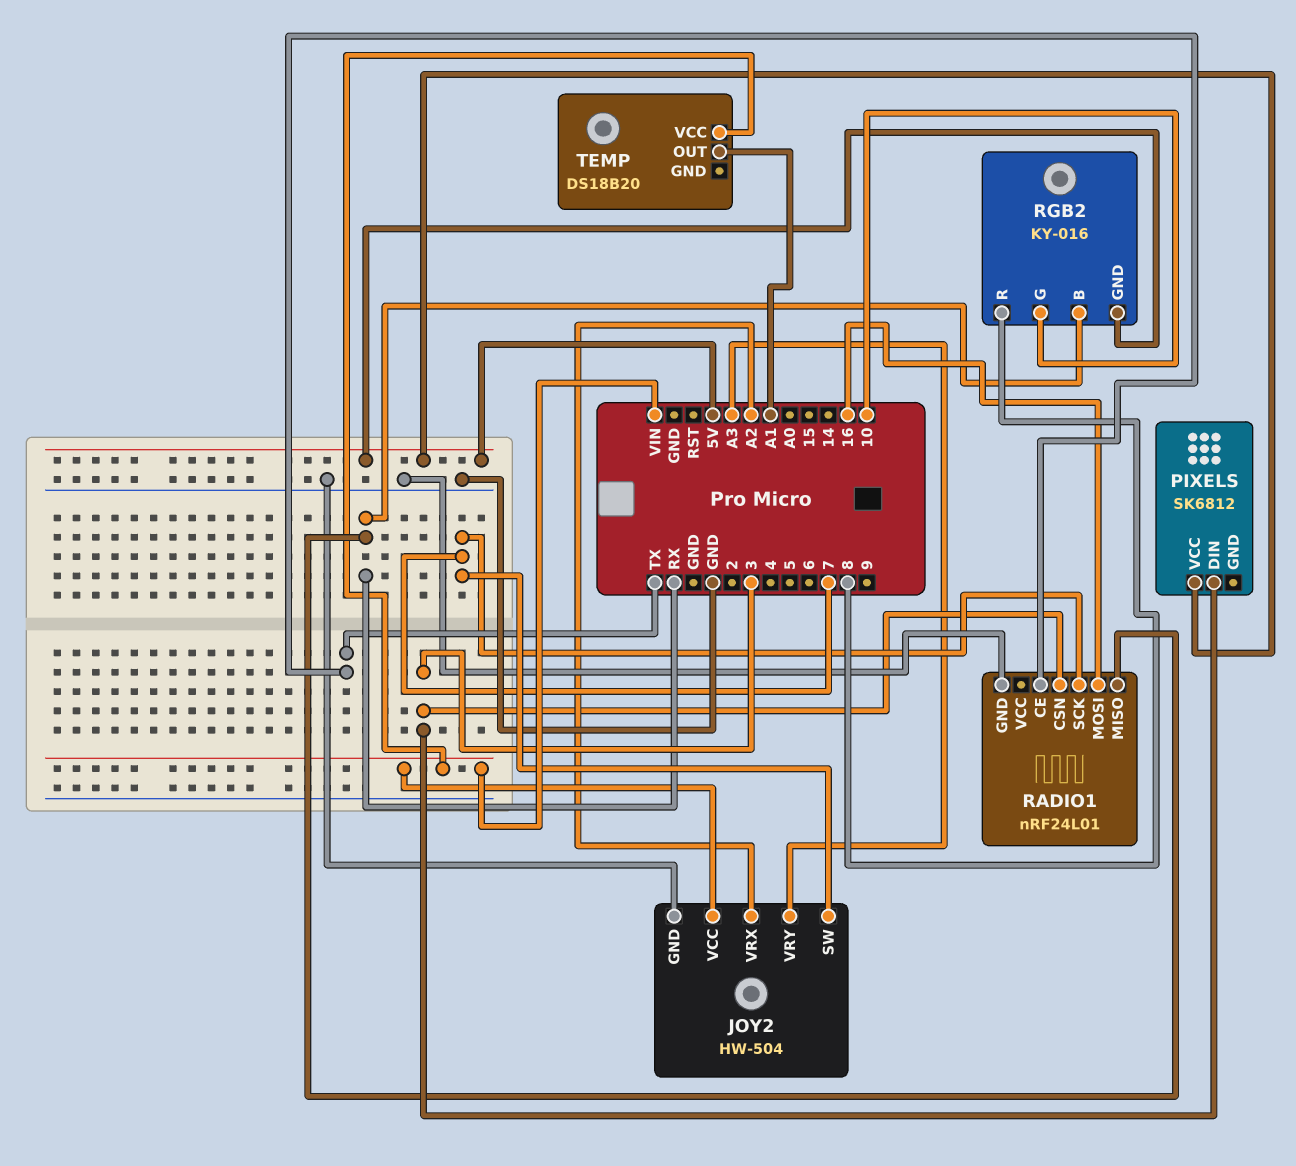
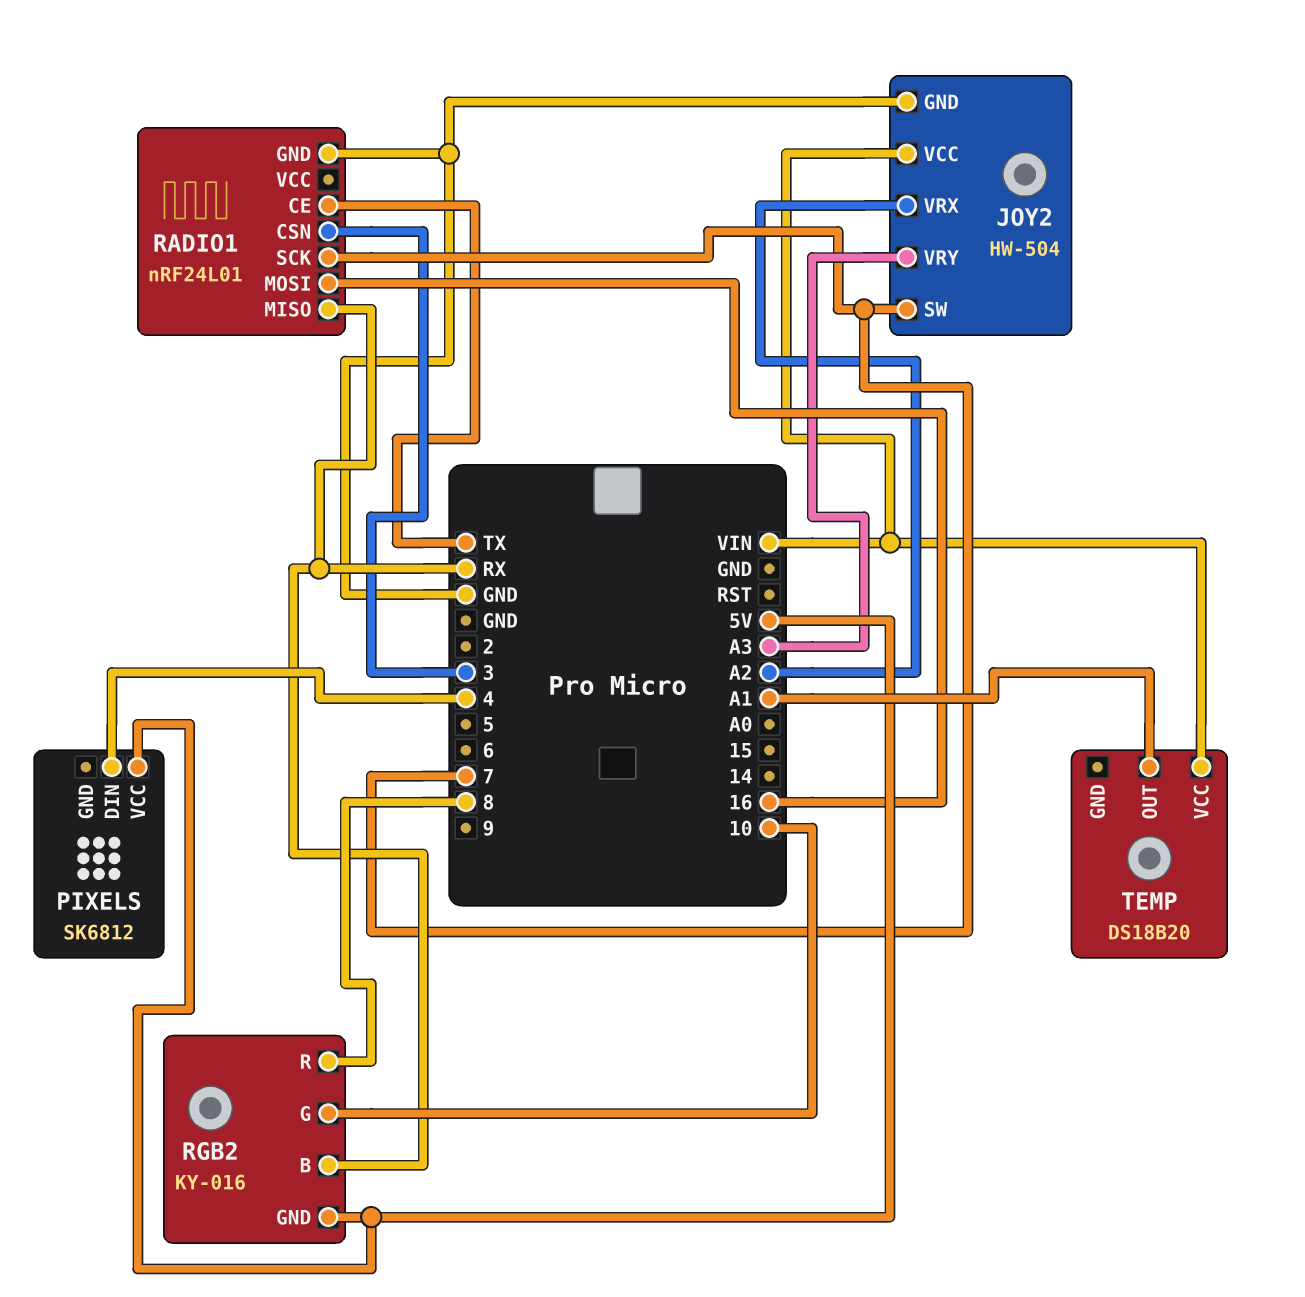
PIXELS pin DIN: 3 -> 4

